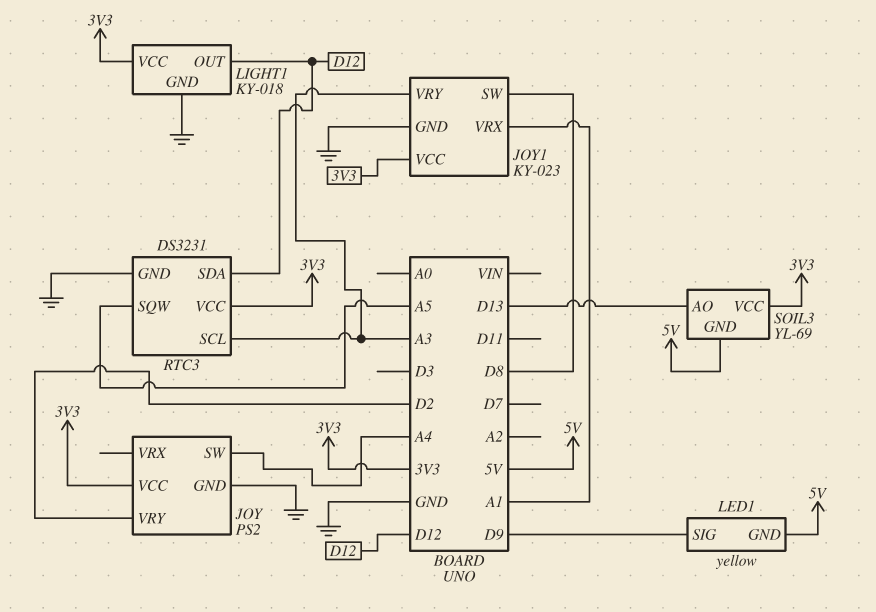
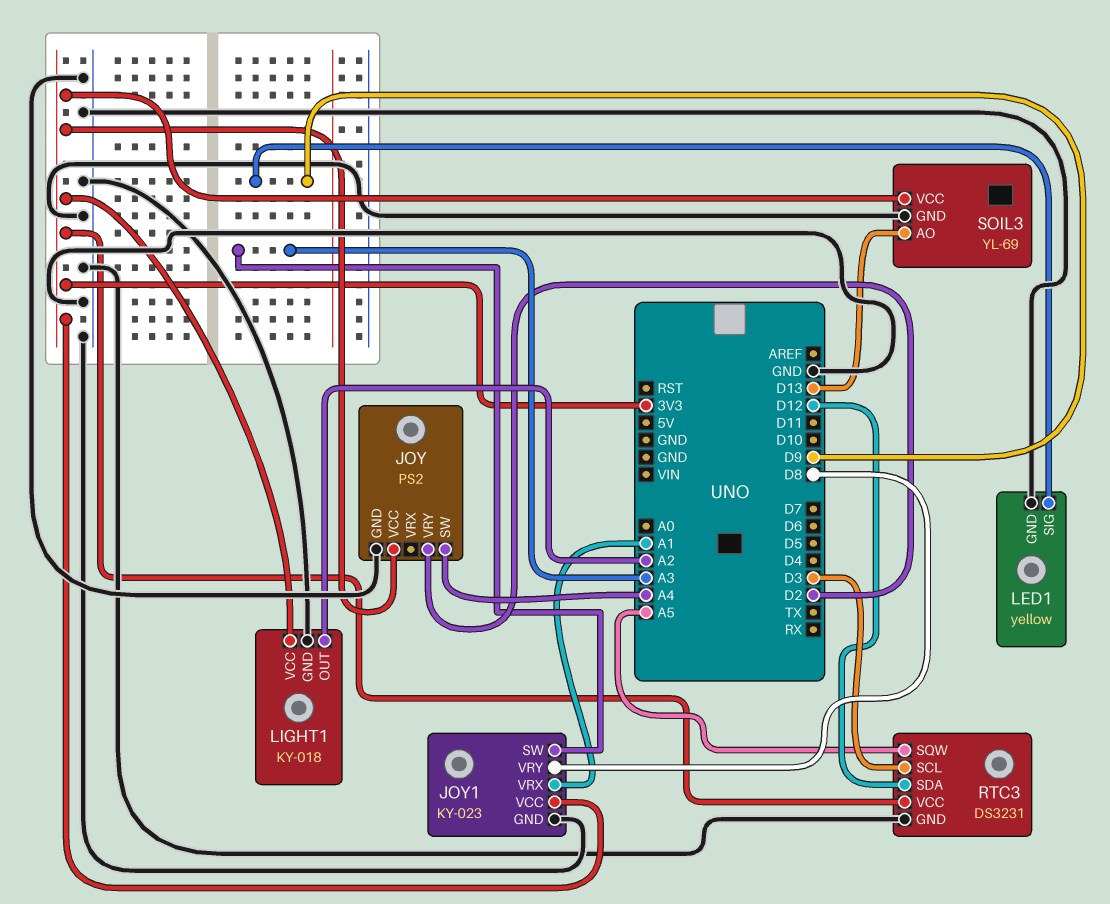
JOY1 pin SW: D8 -> A3
JOY1 pin VRY: A3 -> D8
LED1 pin GND: 5V -> GND
LIGHT1 pin OUT: D12 -> A2
RTC3 pin SCL: A3 -> D3
SOIL3 pin GND: 5V -> GND

